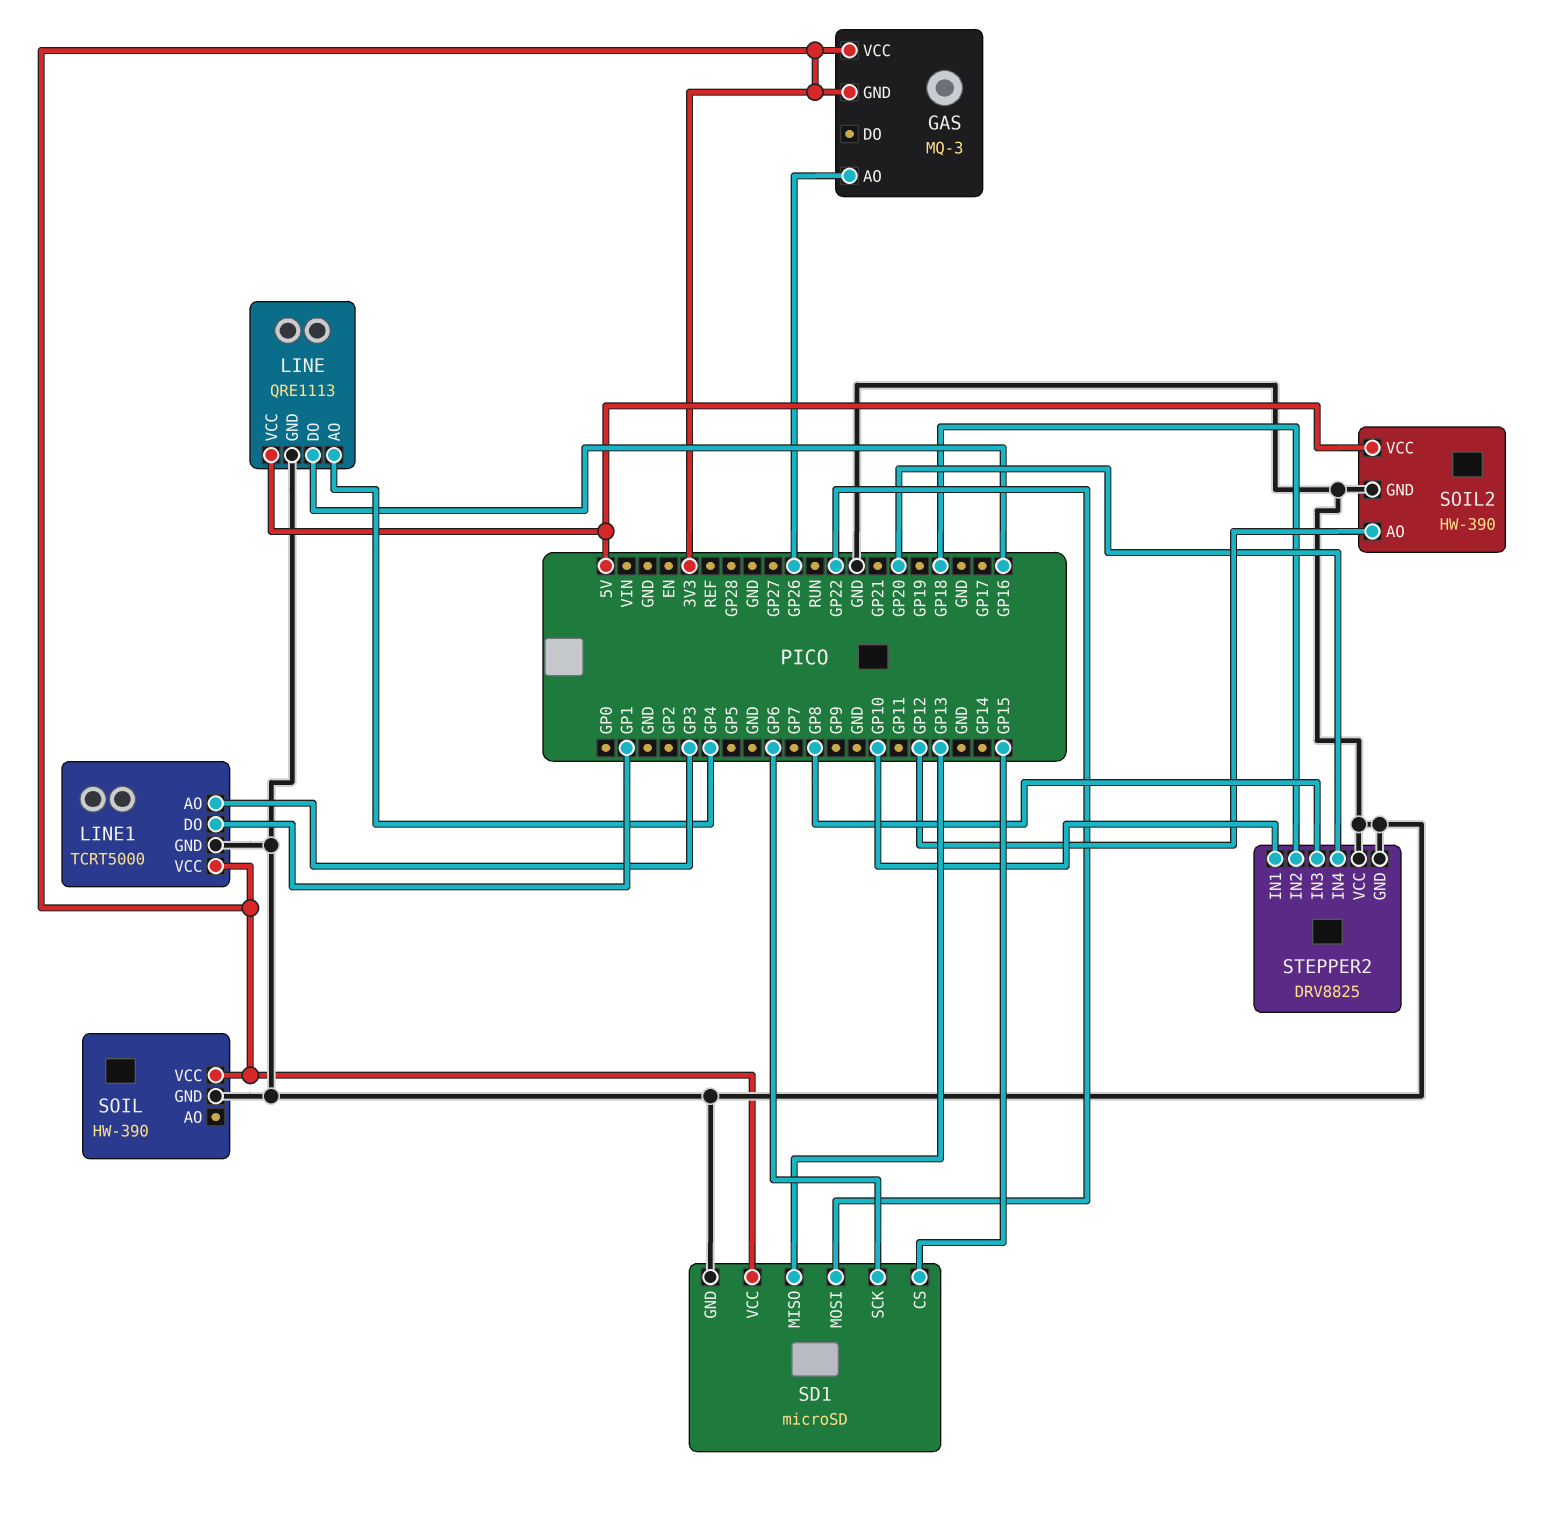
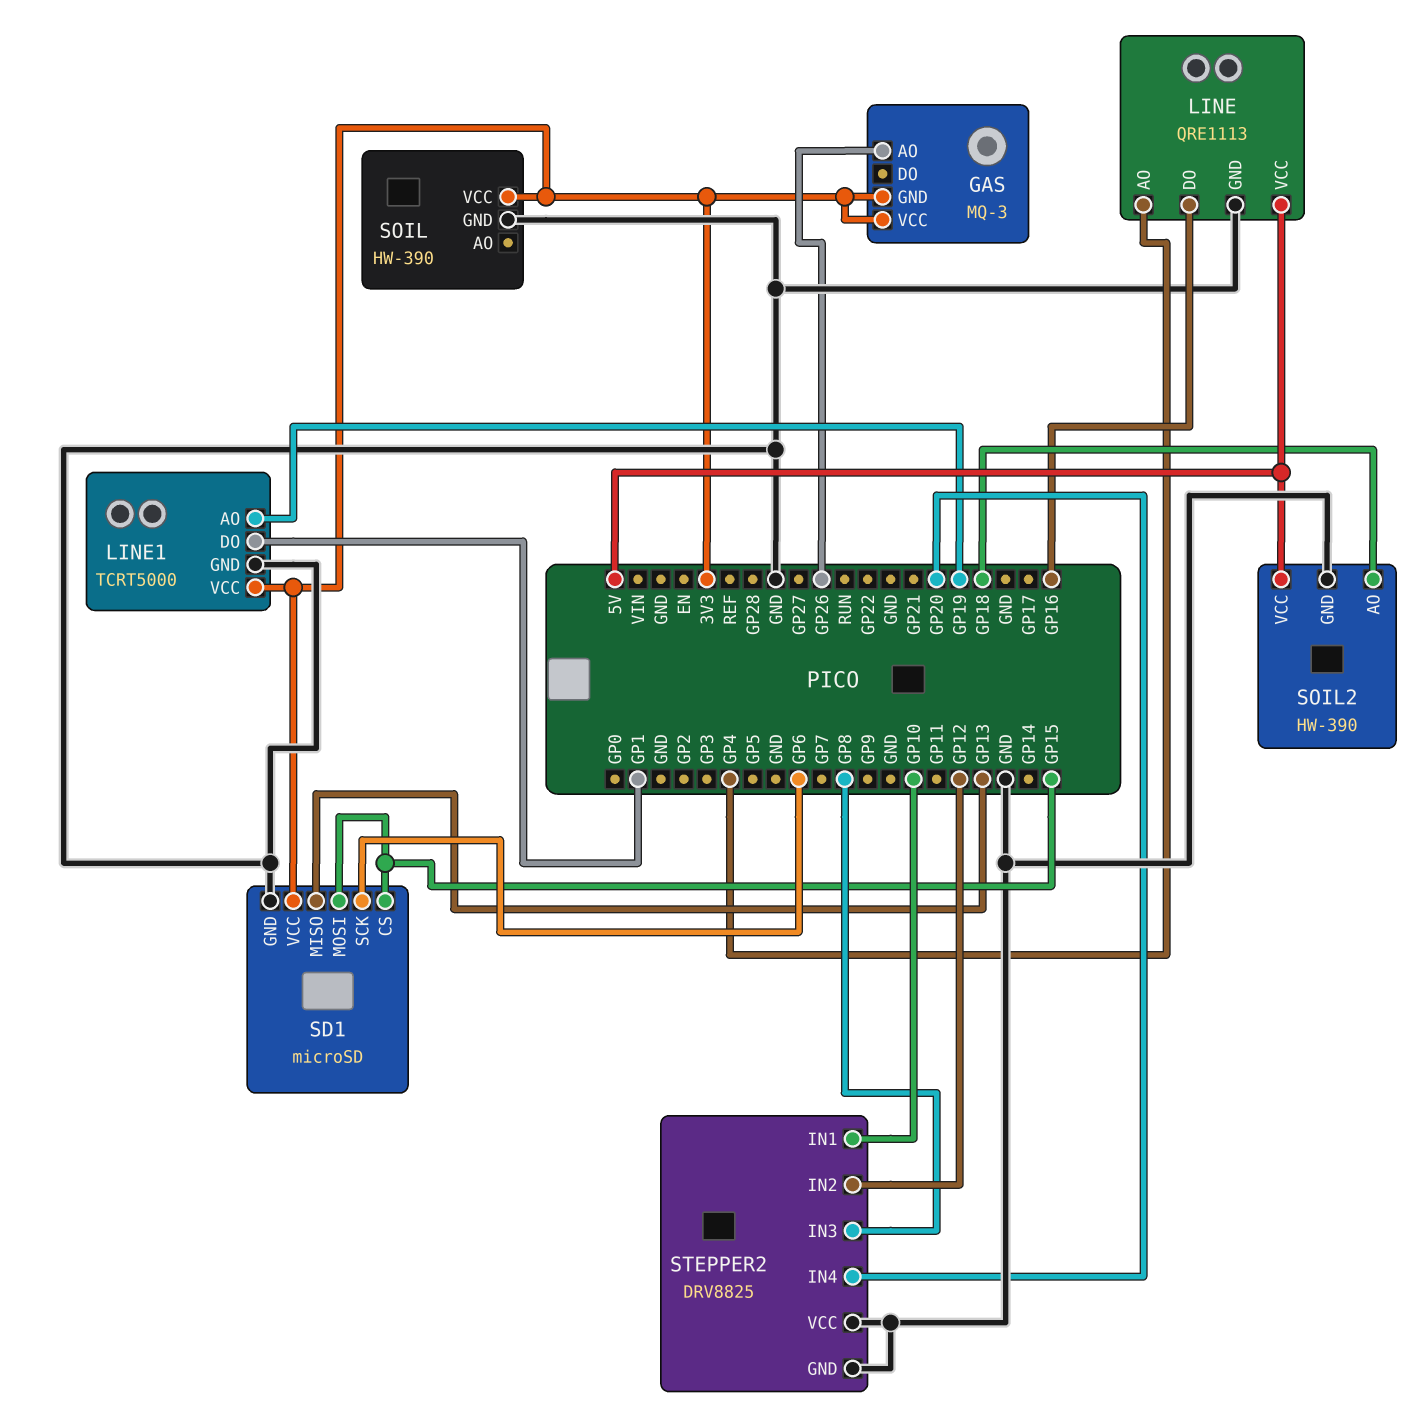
LINE1 pin AO: GP3 -> GP19
SD1 pin MOSI: GP22 -> GP15
SOIL2 pin AO: GP12 -> GP18
STEPPER2 pin IN2: GP18 -> GP12

